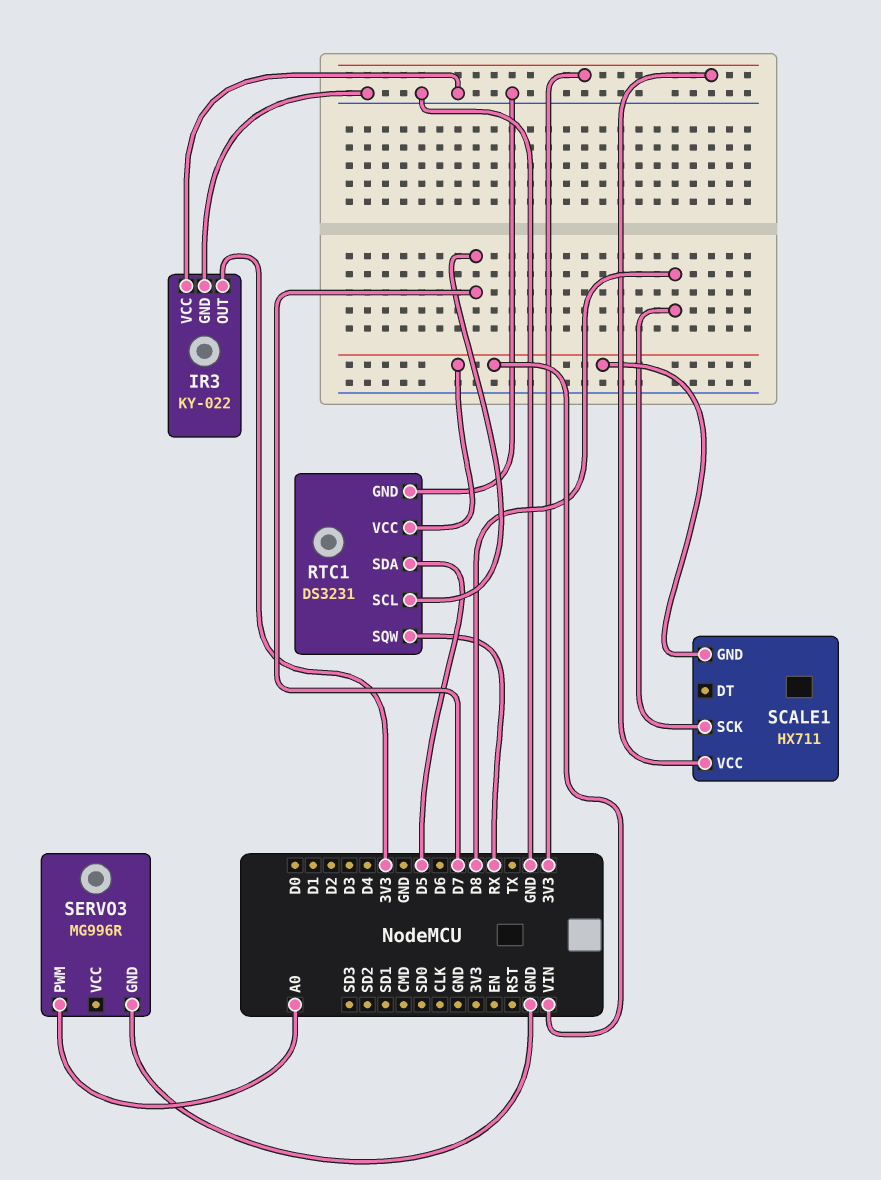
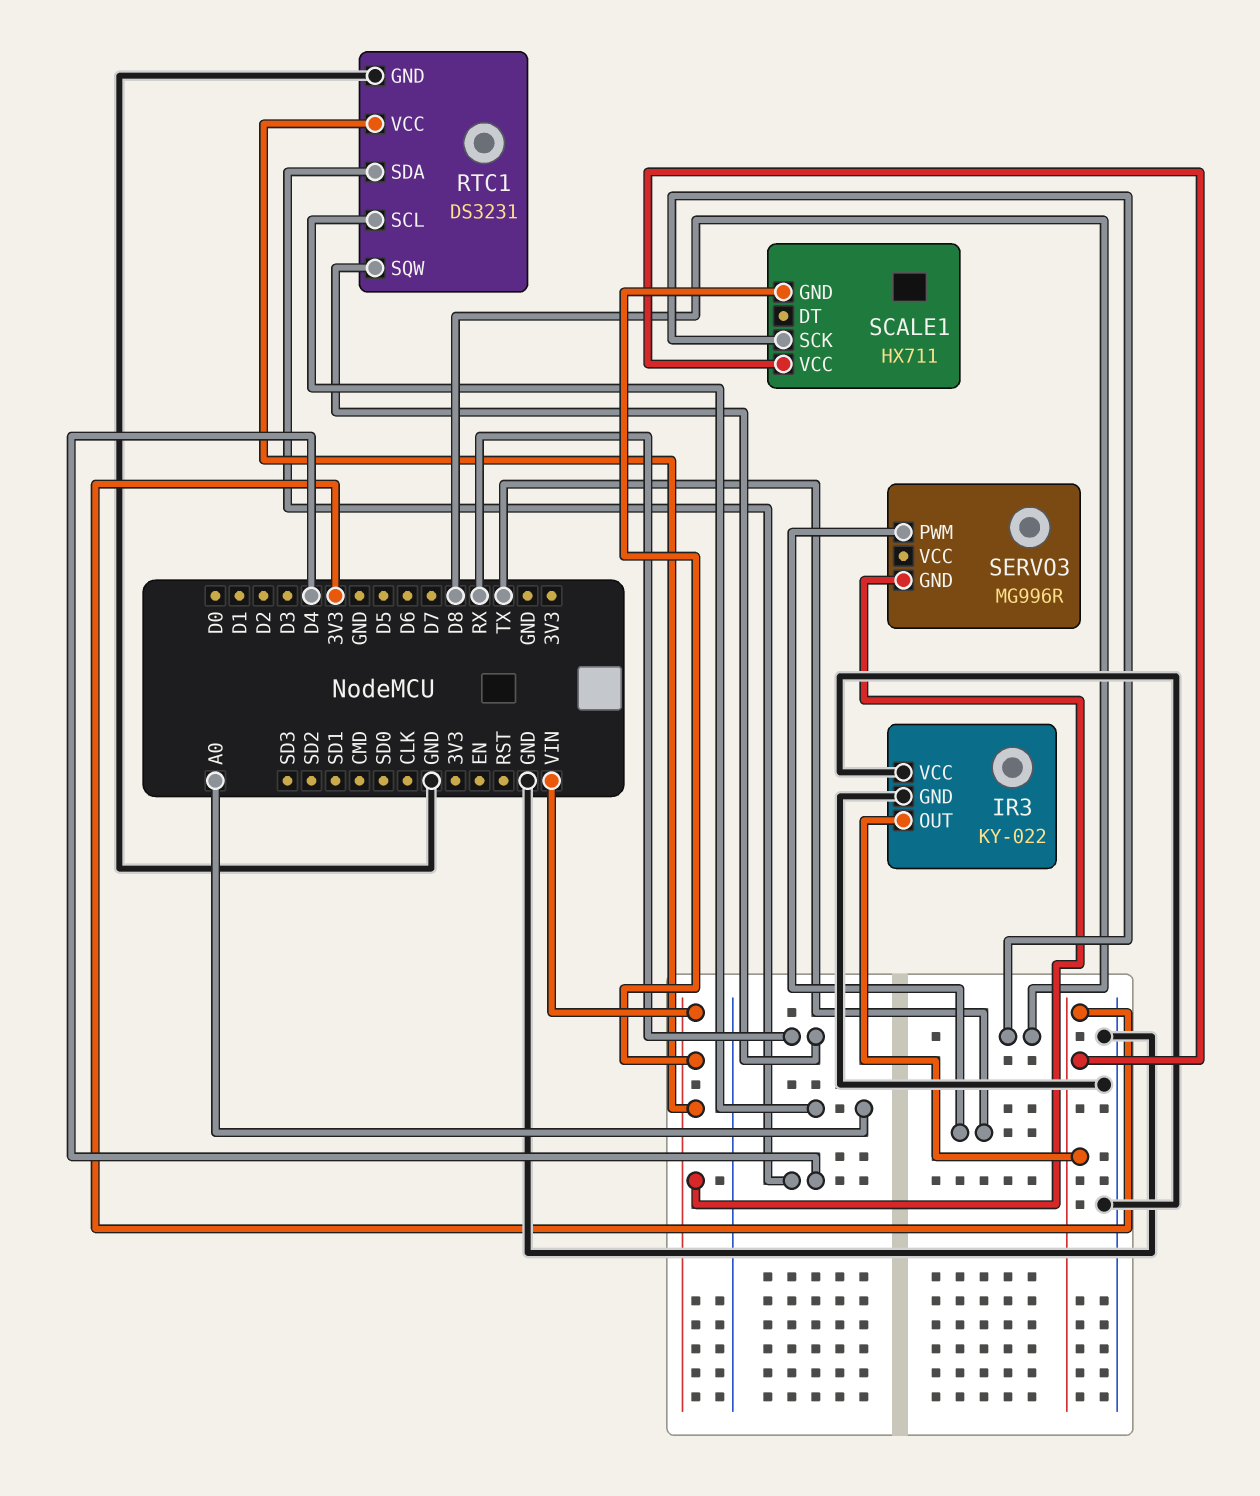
RTC1 pin SCL: D7 -> A0
RTC1 pin SDA: D5 -> D4
SERVO3 pin GND: GND -> VIN
SERVO3 pin PWM: A0 -> TX

